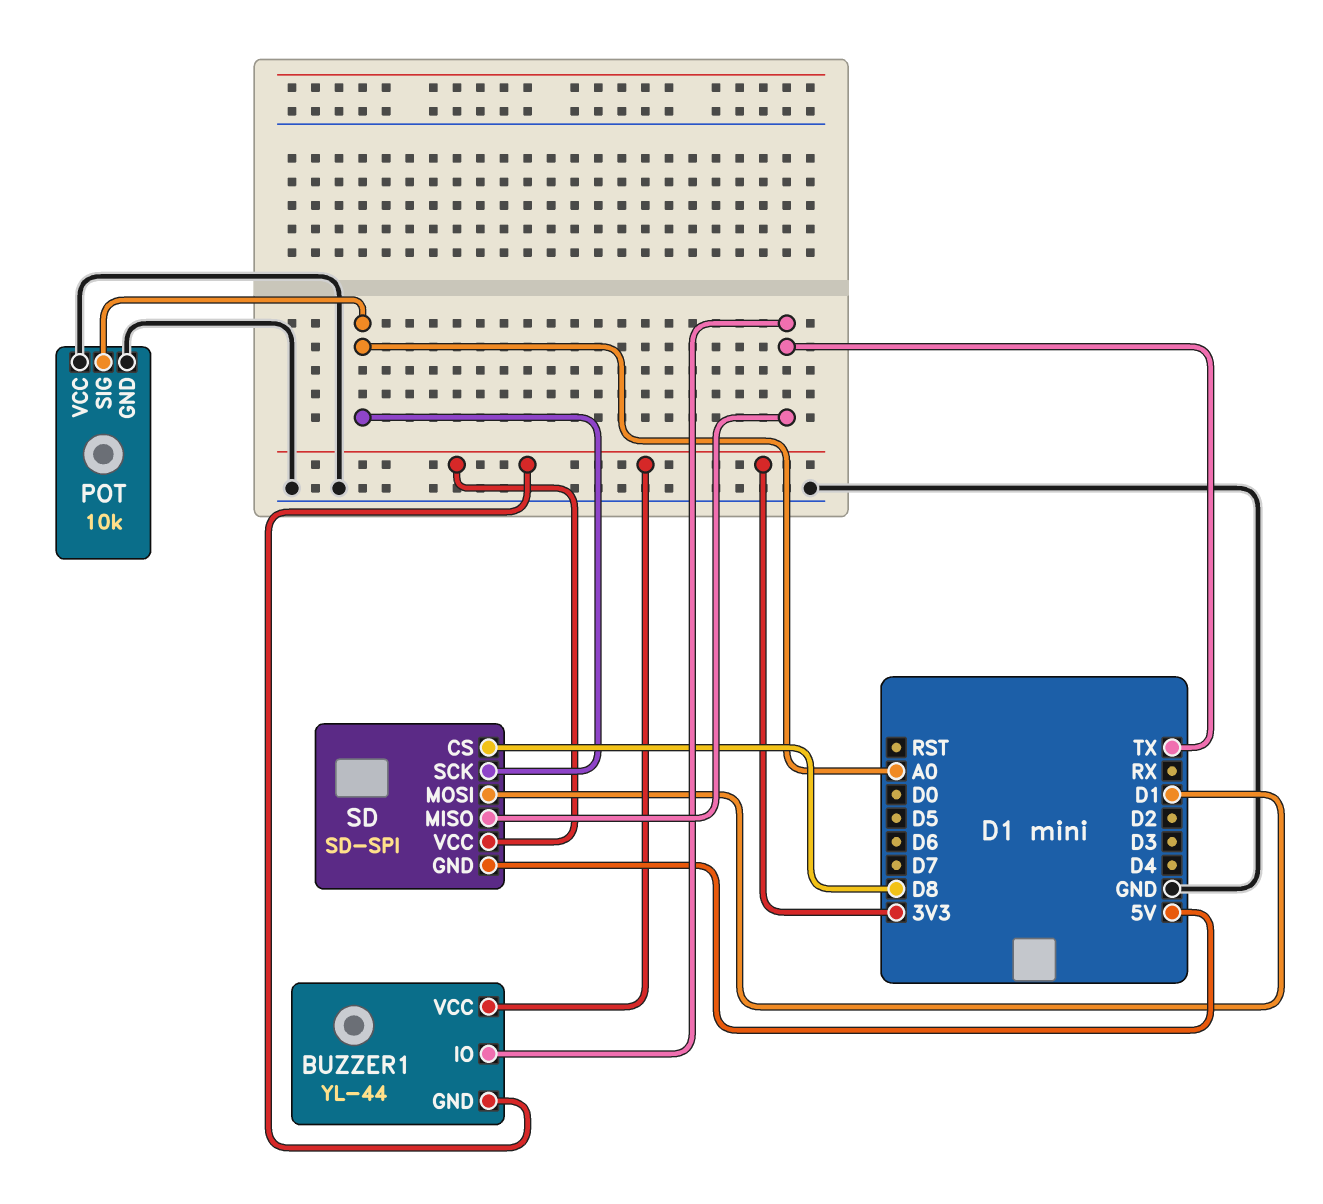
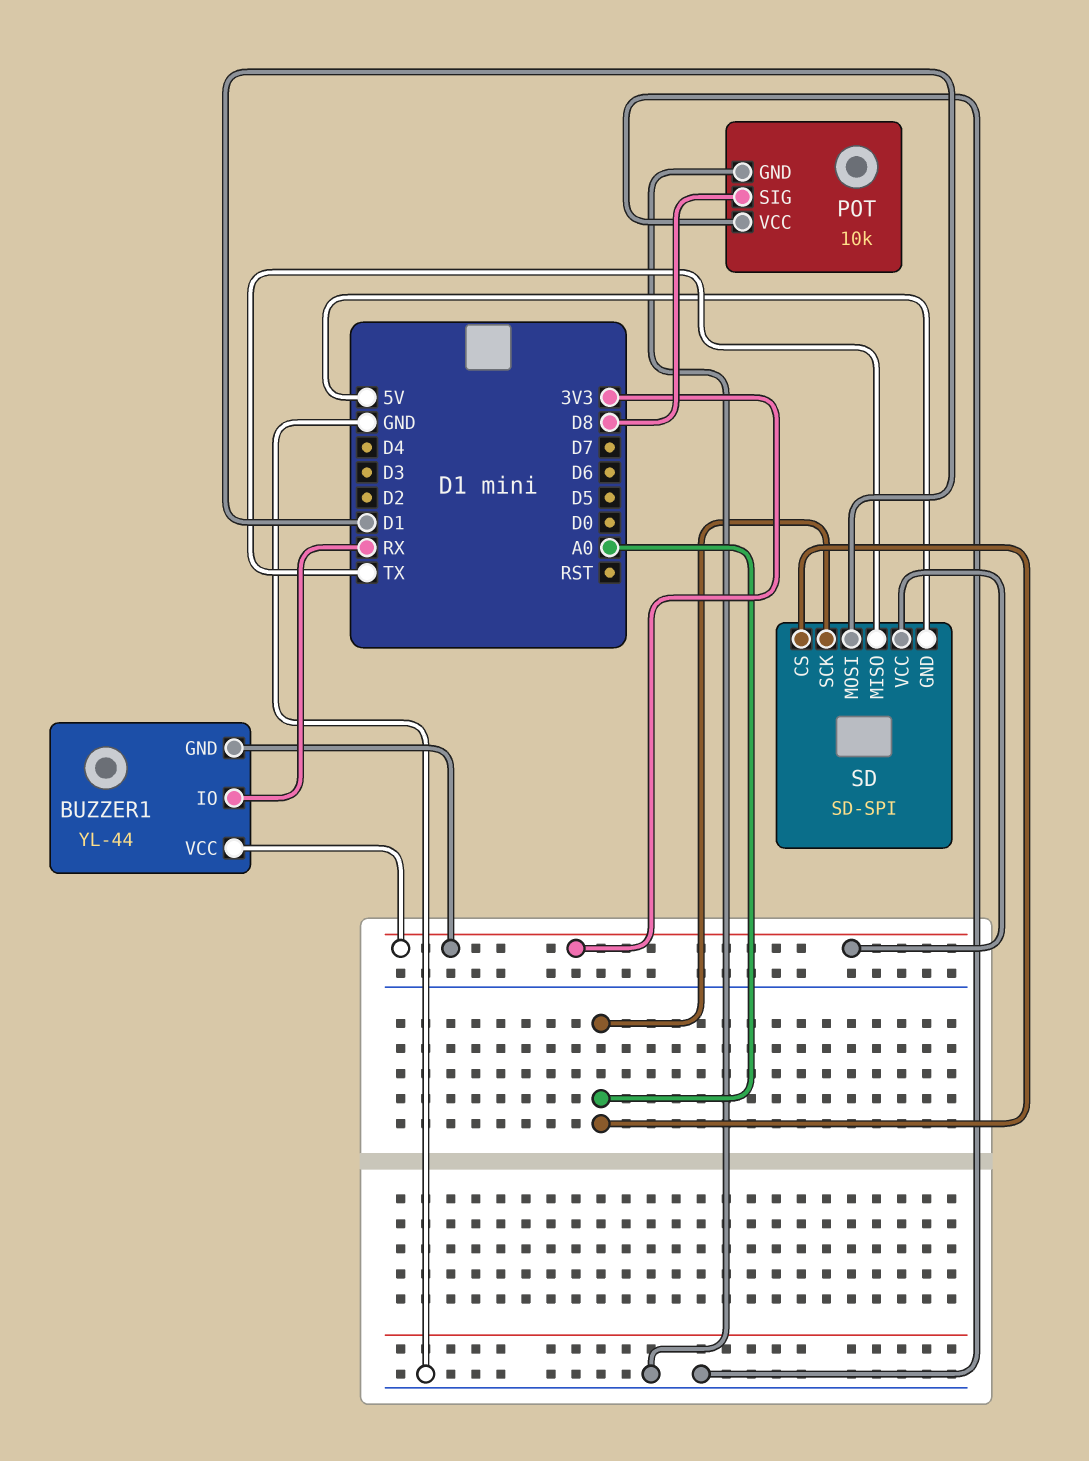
BUZZER1 pin IO: TX -> RX
POT pin SIG: A0 -> D8
SD pin CS: D8 -> A0

